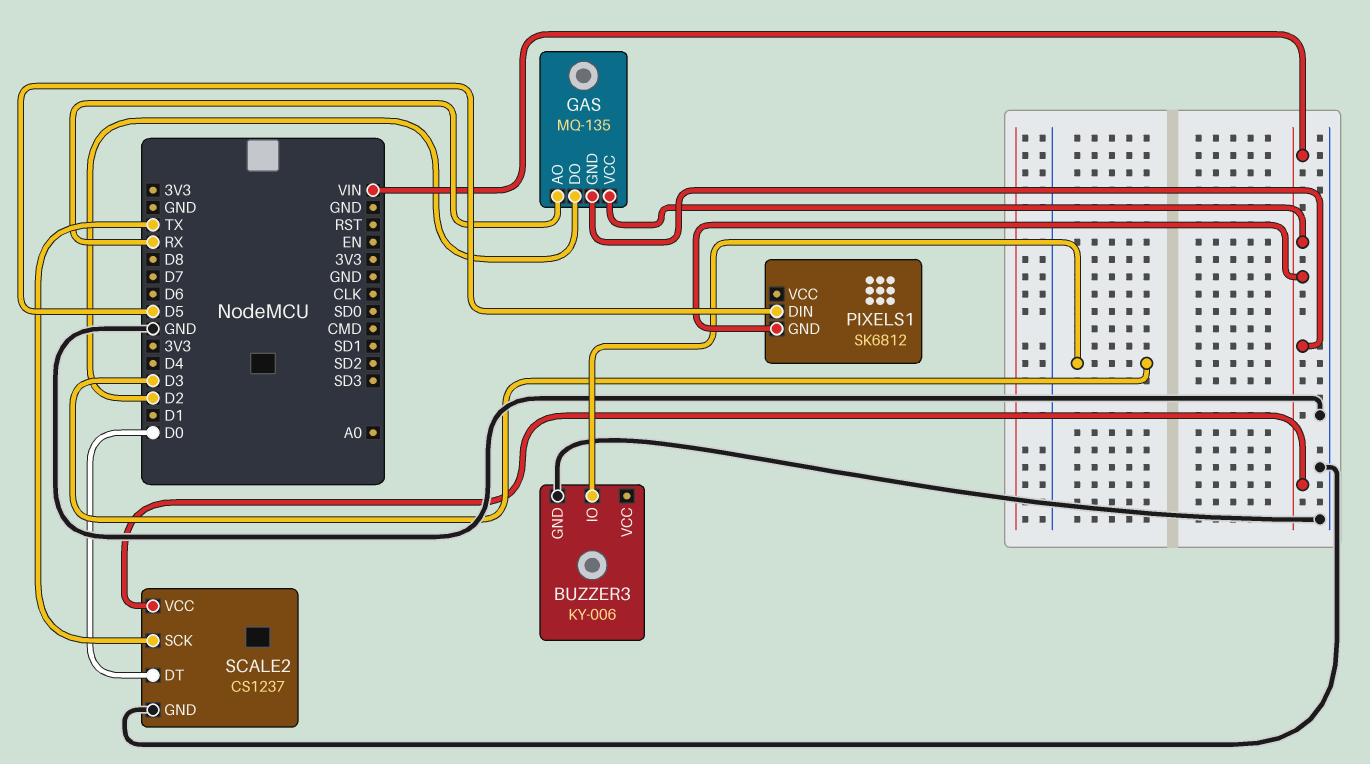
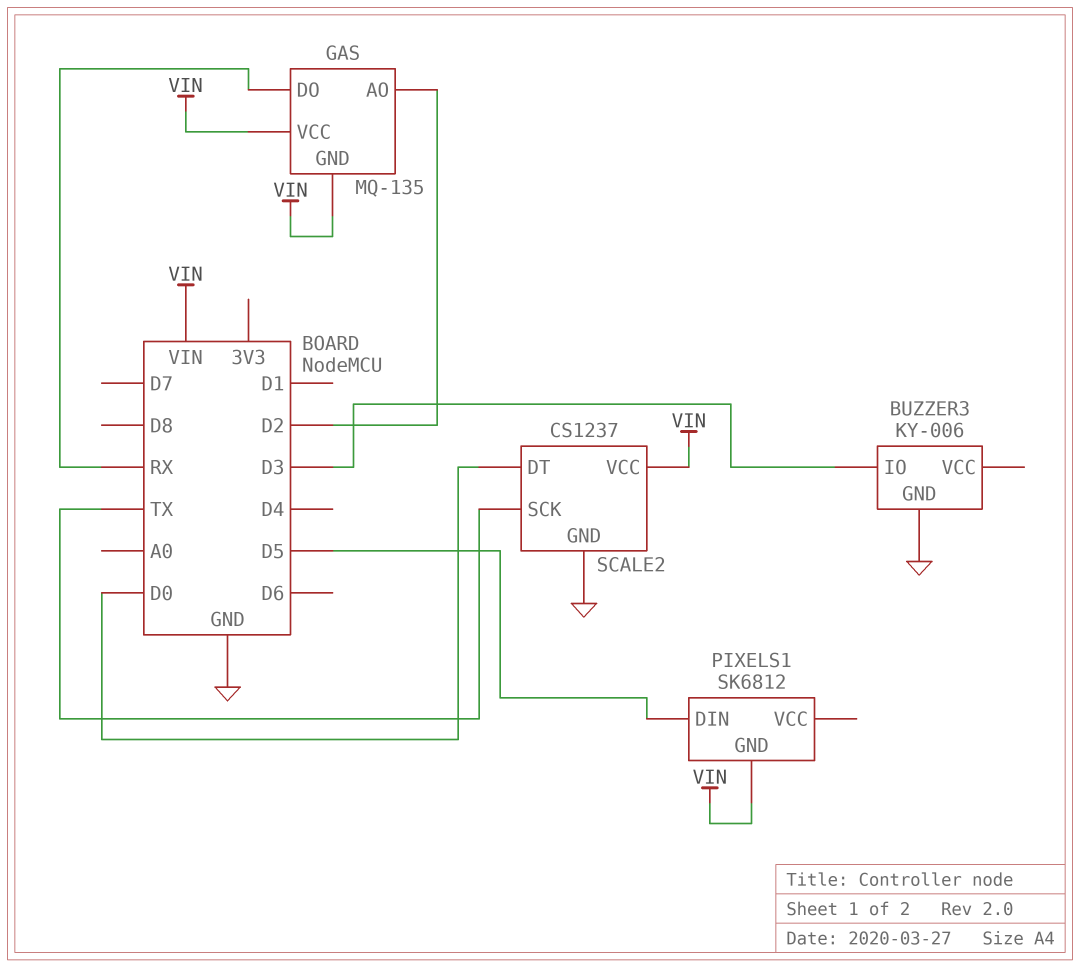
GAS pin AO: RX -> D2
GAS pin DO: D2 -> RX

